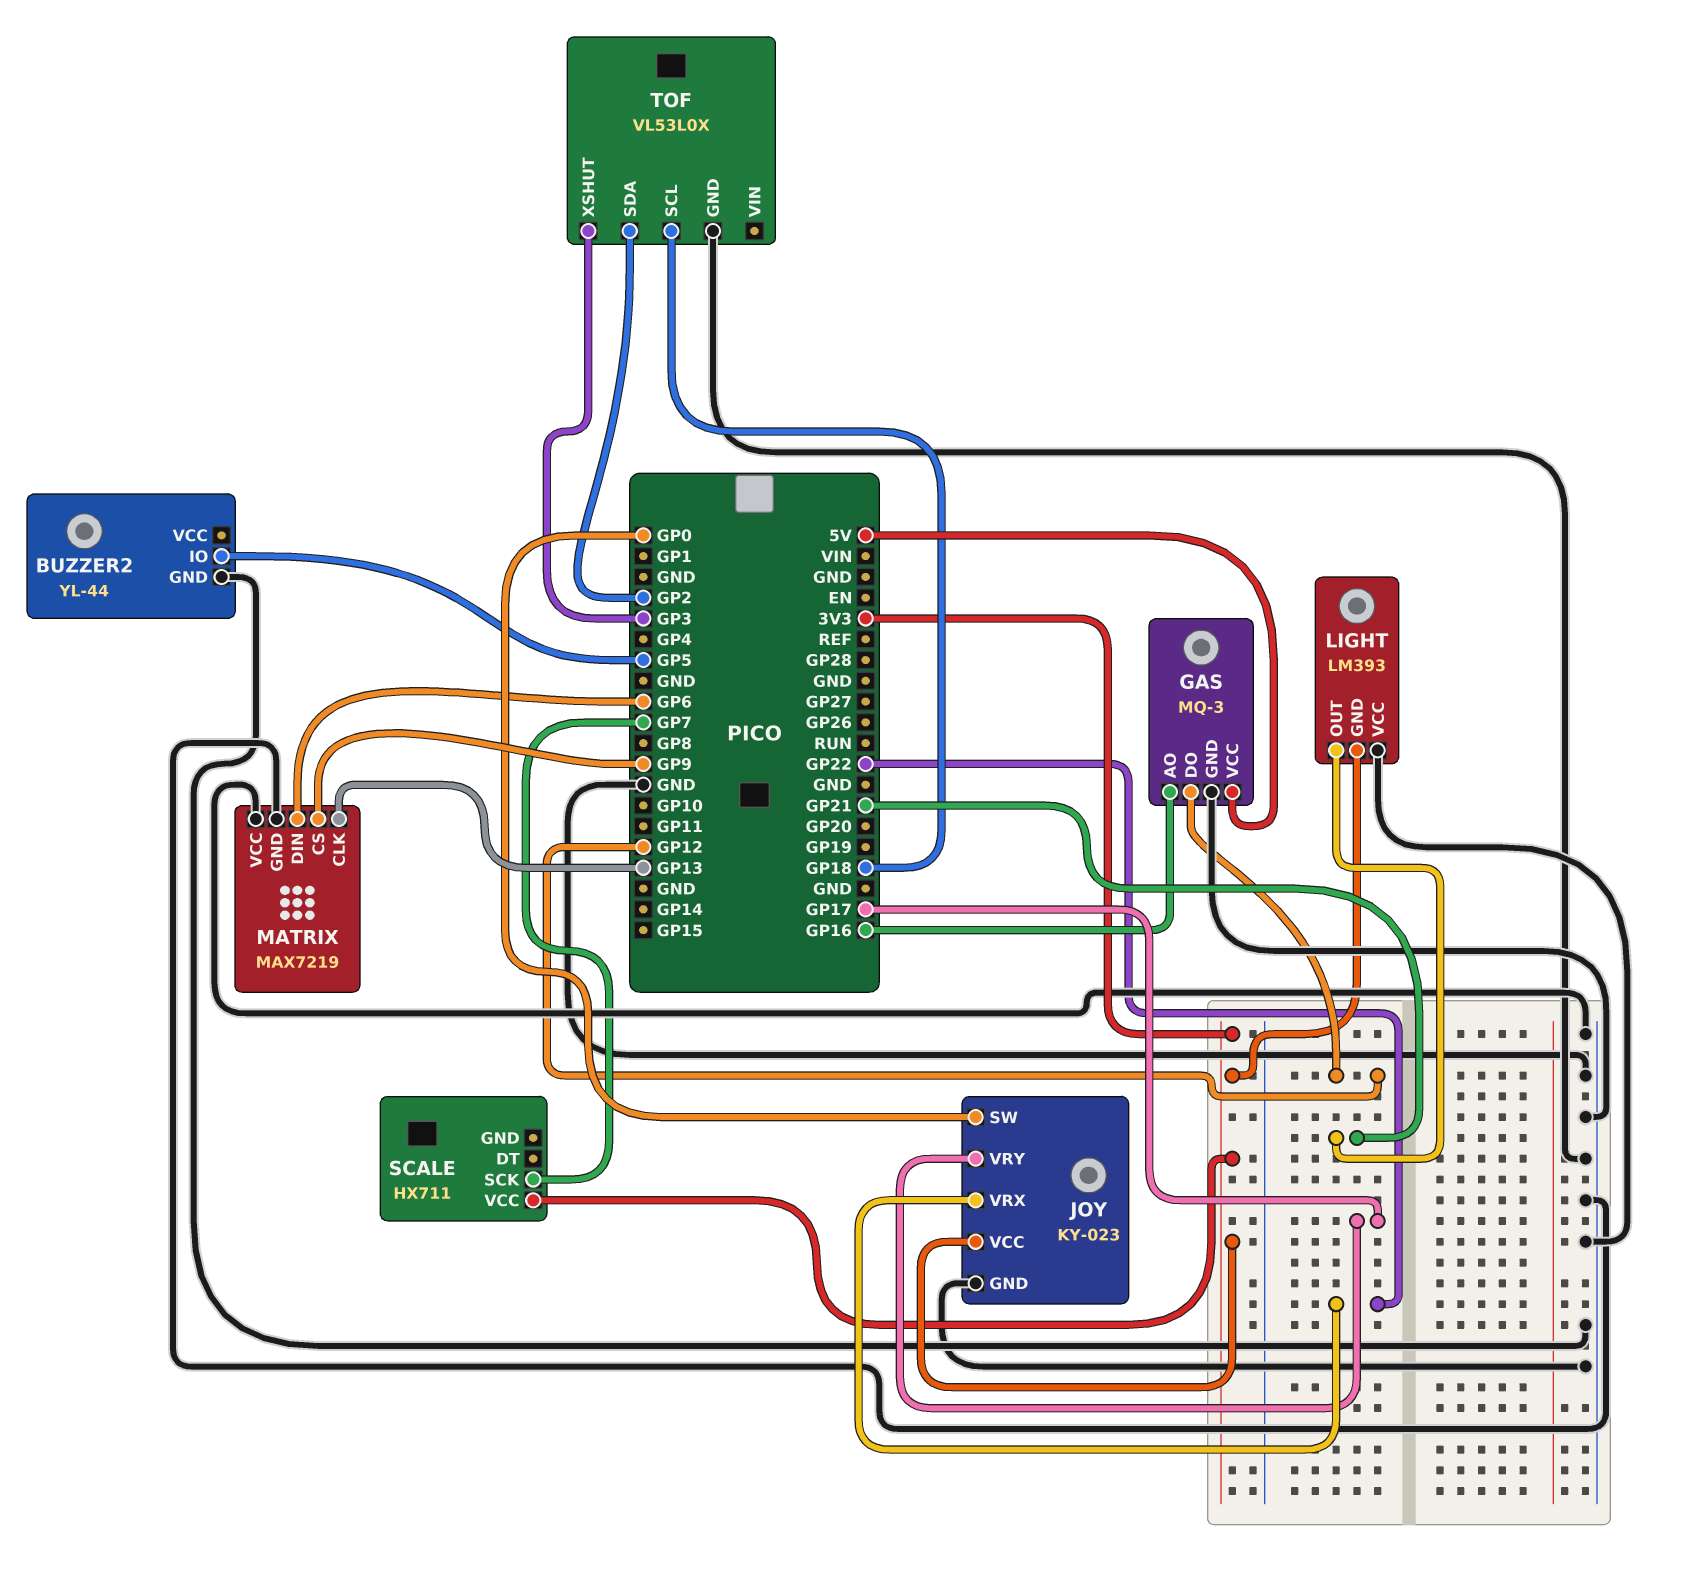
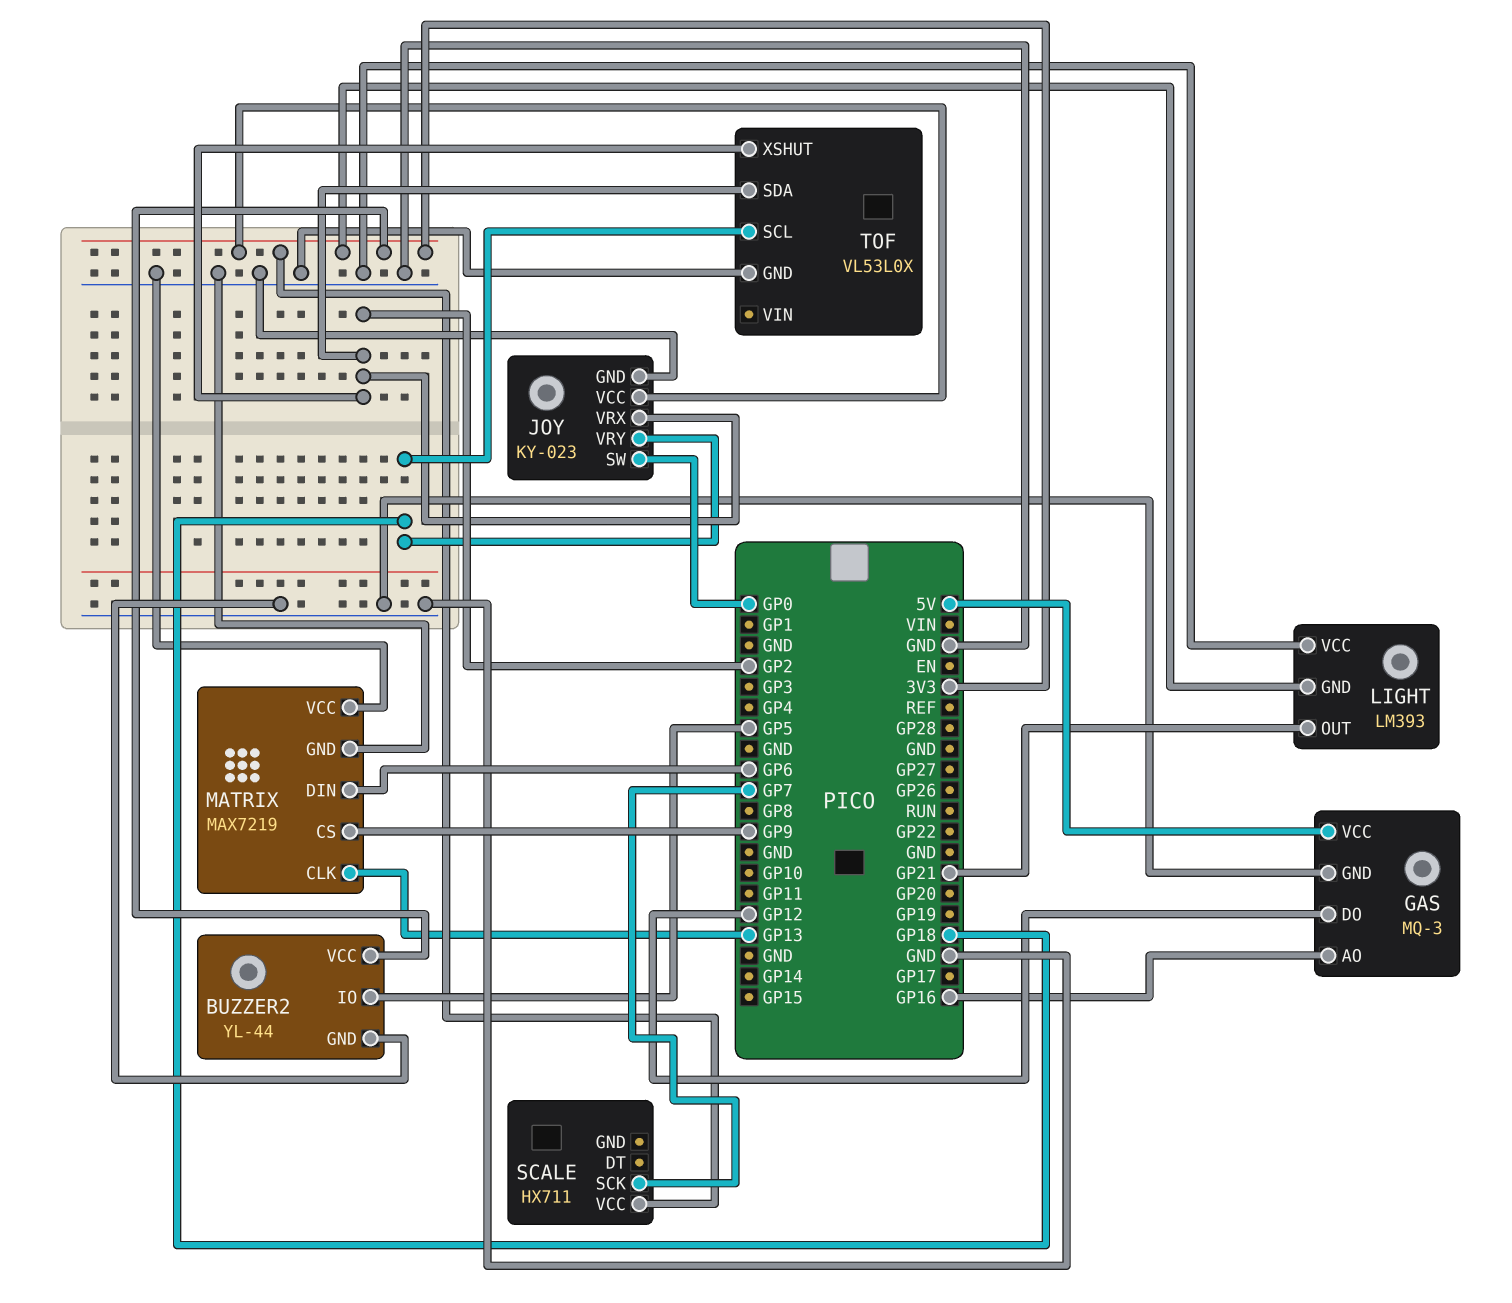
BUZZER2 pin VCC: none -> 3V3
JOY pin VRX: GP22 -> GP2
JOY pin VRY: GP17 -> GP18
TOF pin XSHUT: GP3 -> GP2

